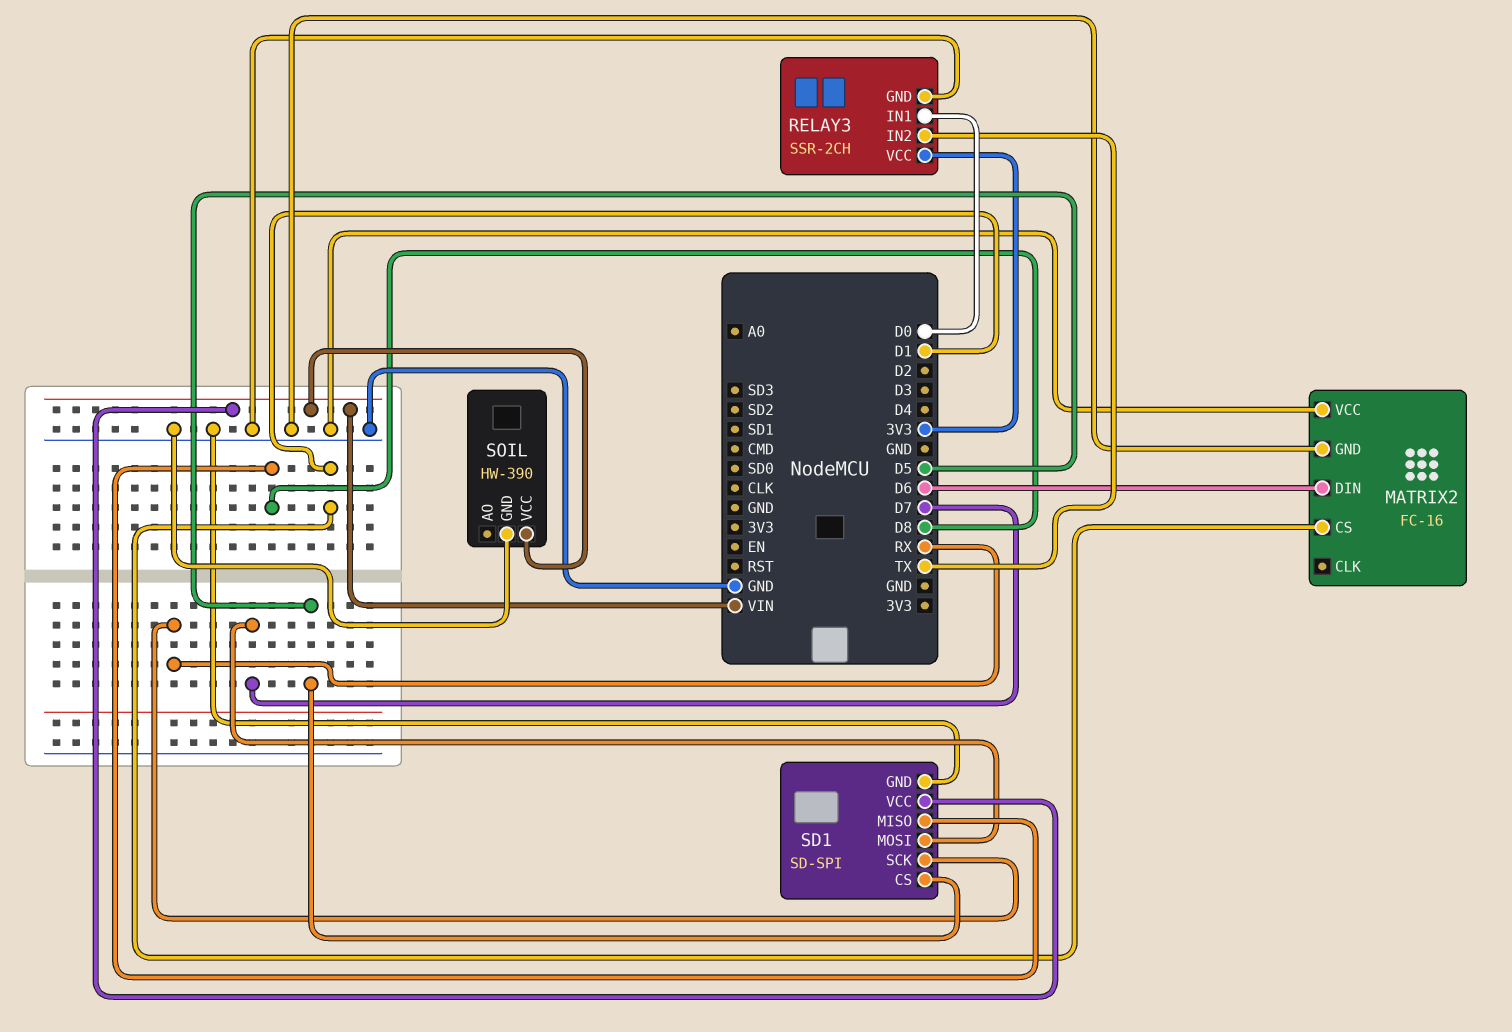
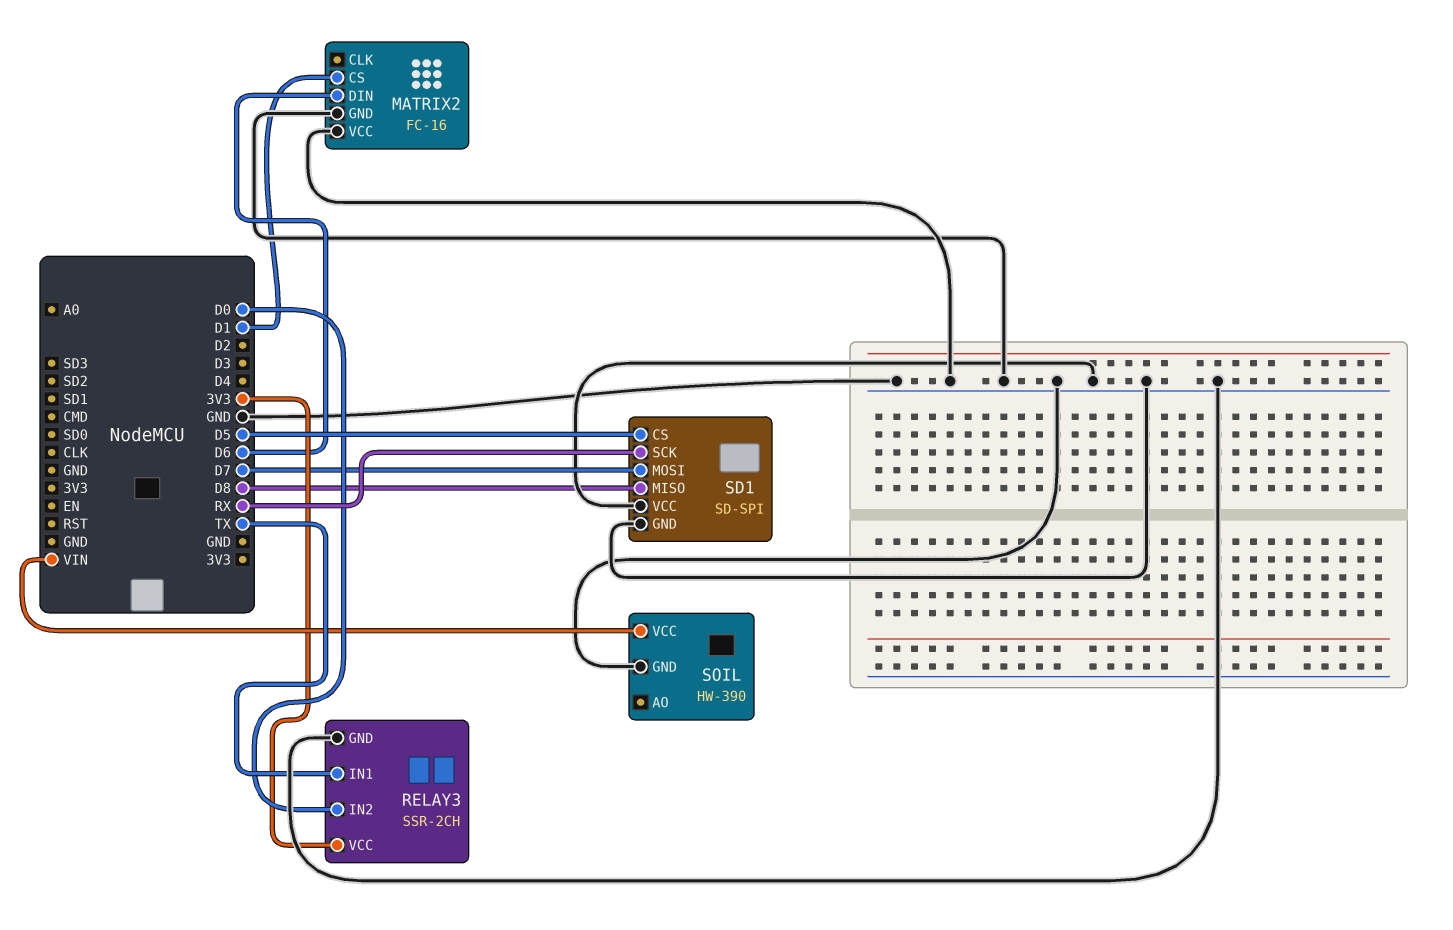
RELAY3 pin IN1: D0 -> TX
RELAY3 pin IN2: TX -> D0
SD1 pin VCC: VIN -> GND

